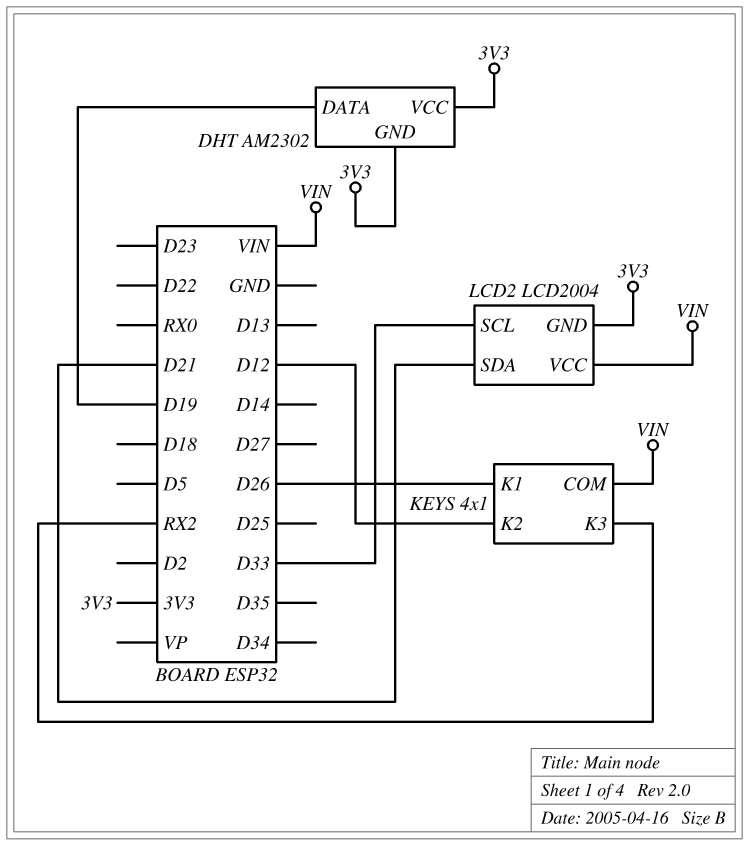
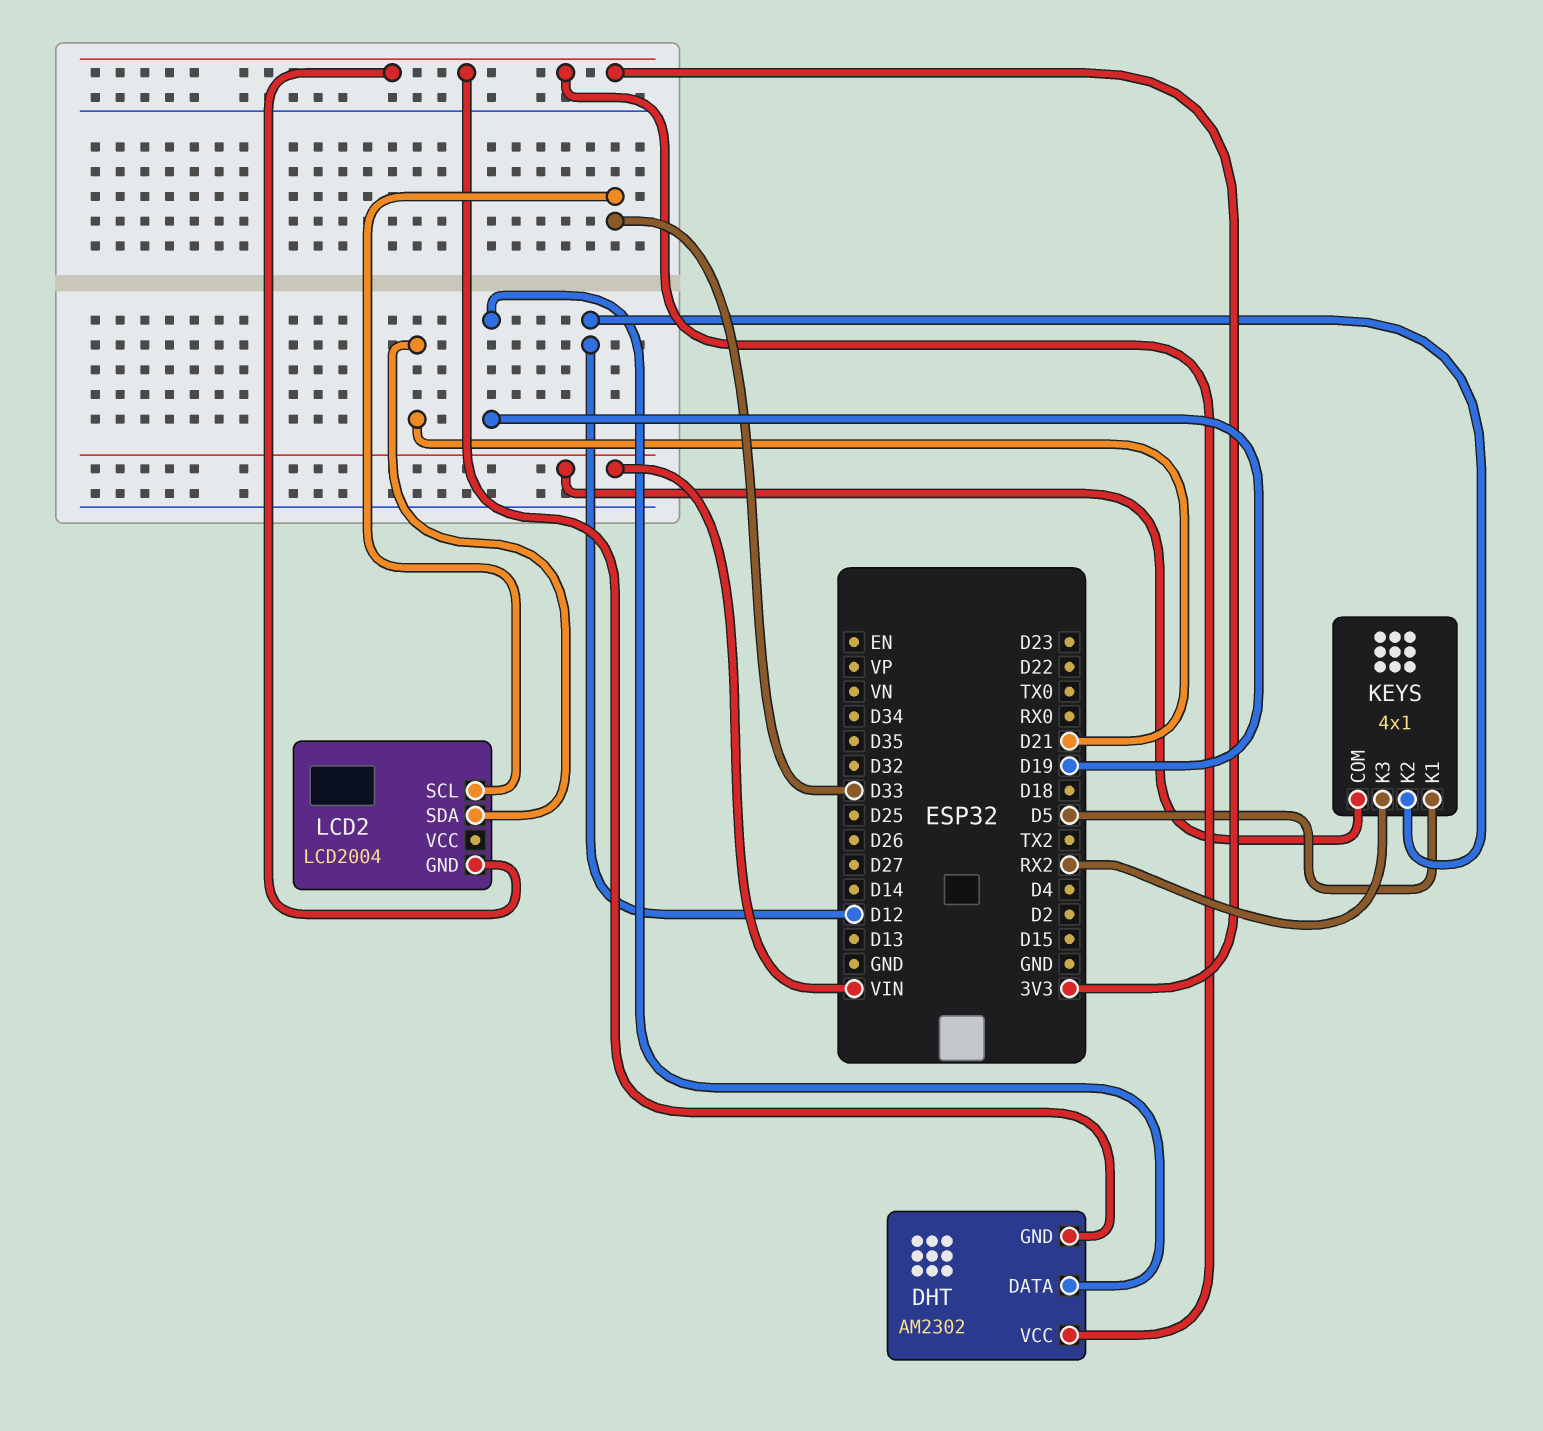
KEYS pin K1: D26 -> D5
LCD2 pin VCC: VIN -> none

